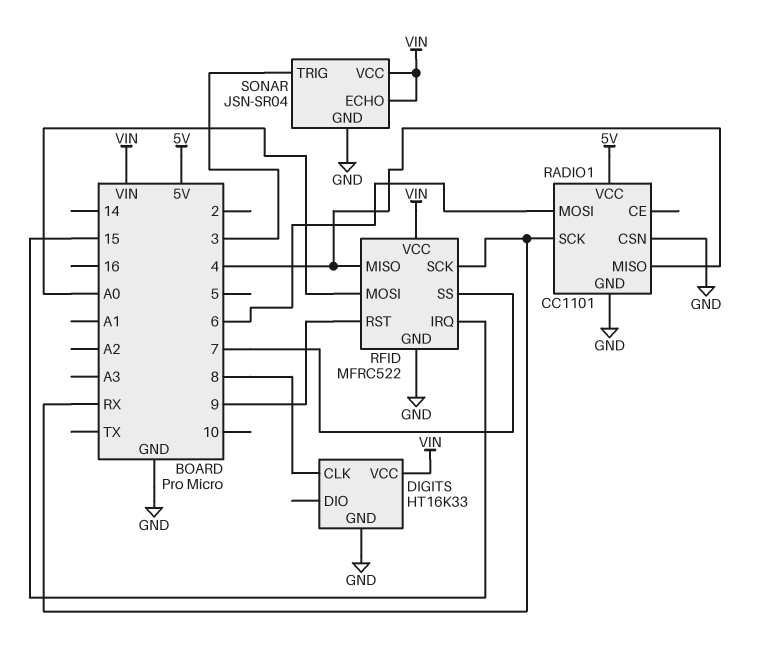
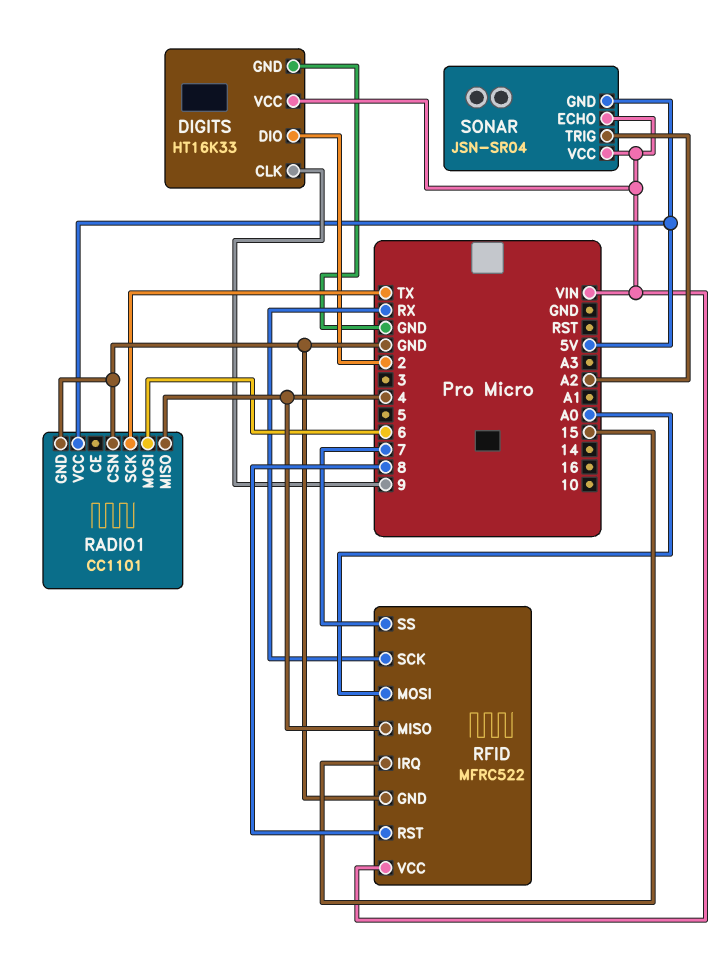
DIGITS pin CLK: 8 -> 9
DIGITS pin DIO: none -> 2
RADIO1 pin SCK: RX -> TX
RFID pin RST: 9 -> 8
SONAR pin GND: GND -> 5V
SONAR pin TRIG: 3 -> A2

